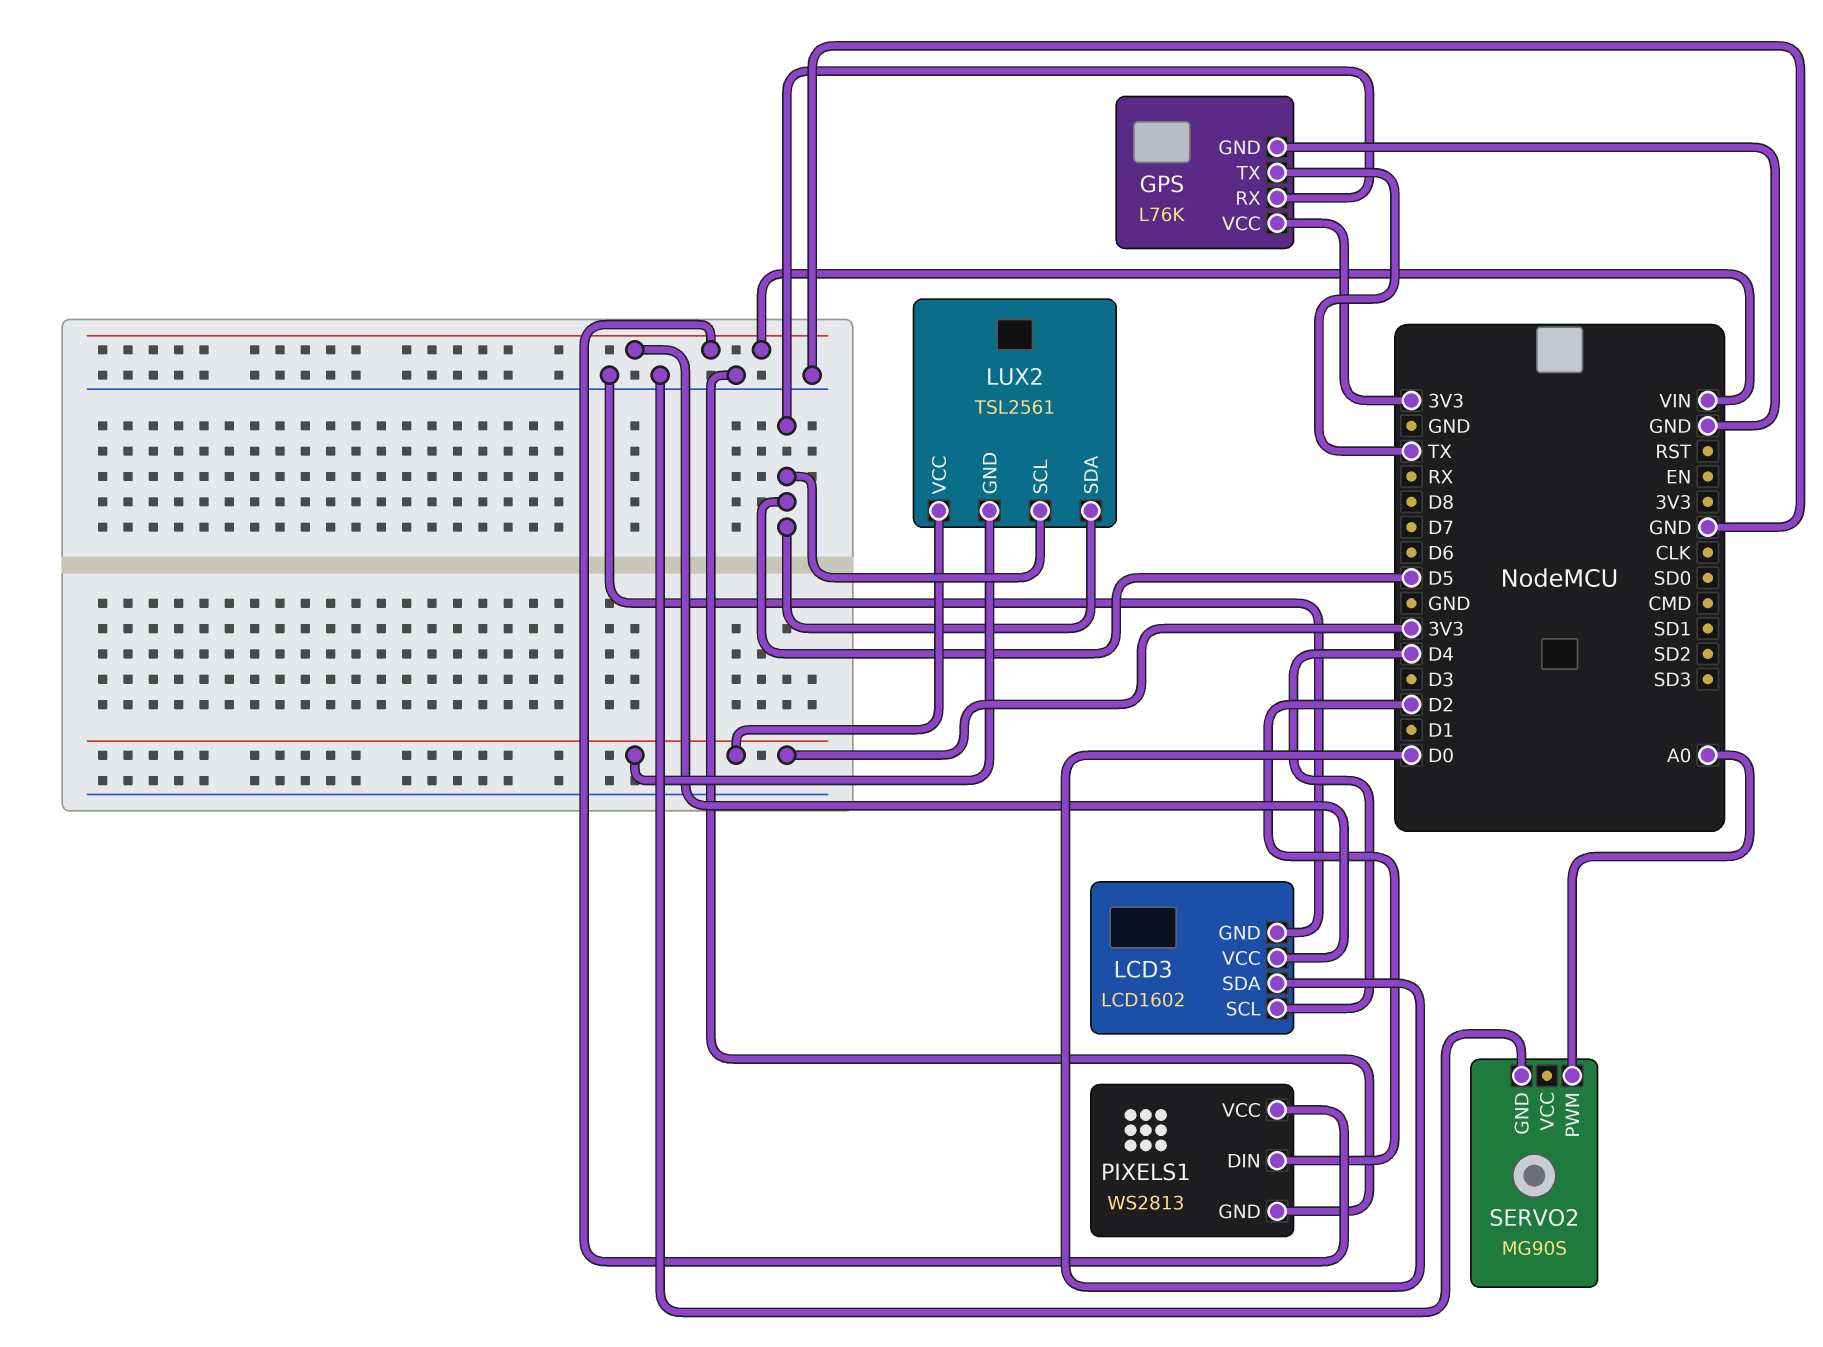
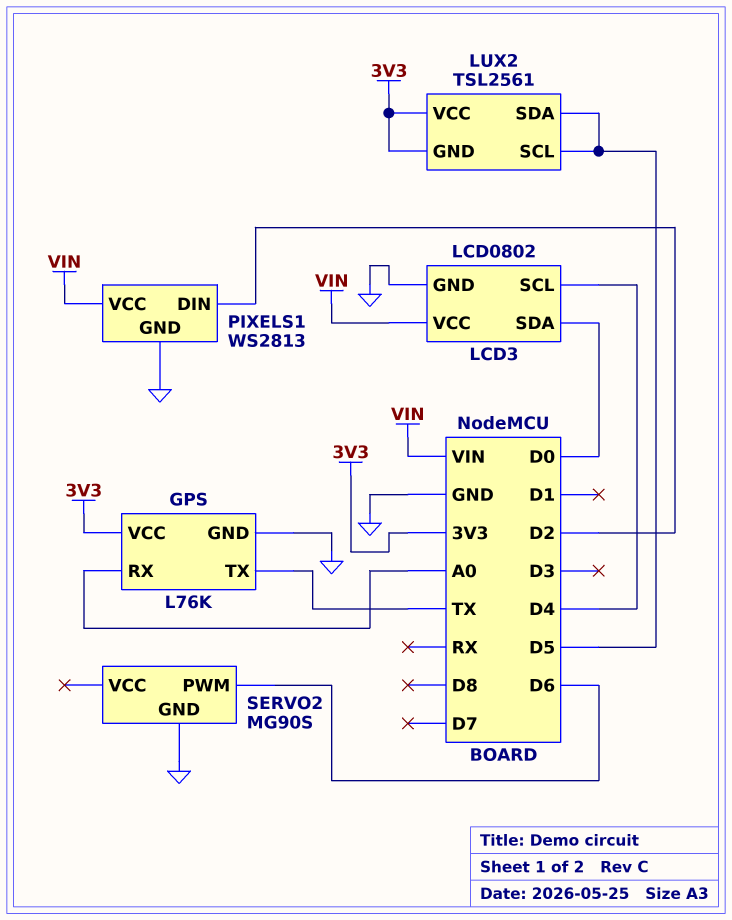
GPS pin RX: D5 -> A0
LCD3: LCD1602 -> LCD0802
SERVO2 pin PWM: A0 -> D6

